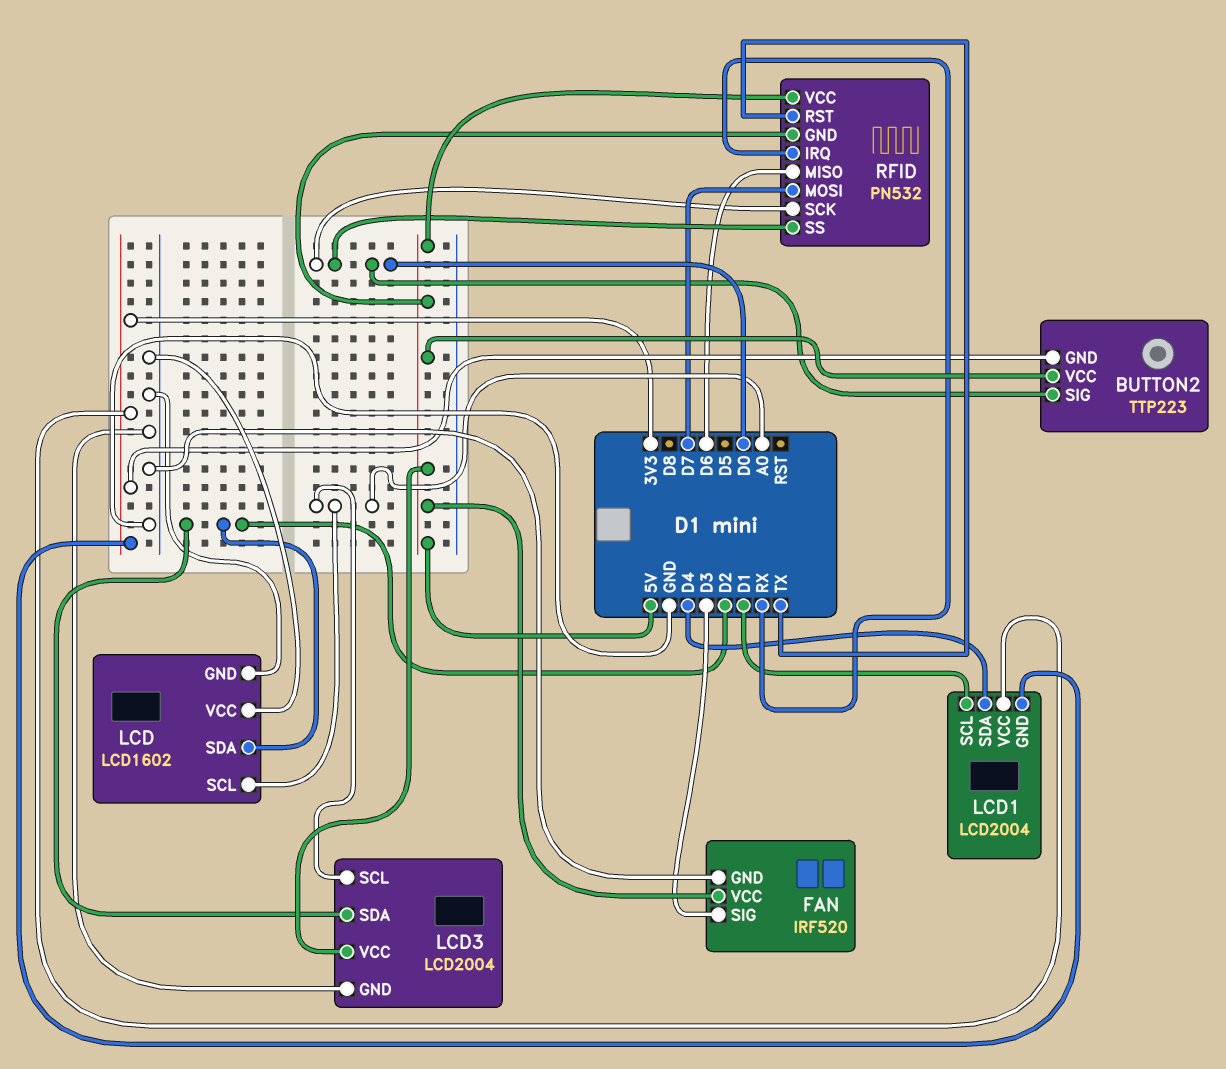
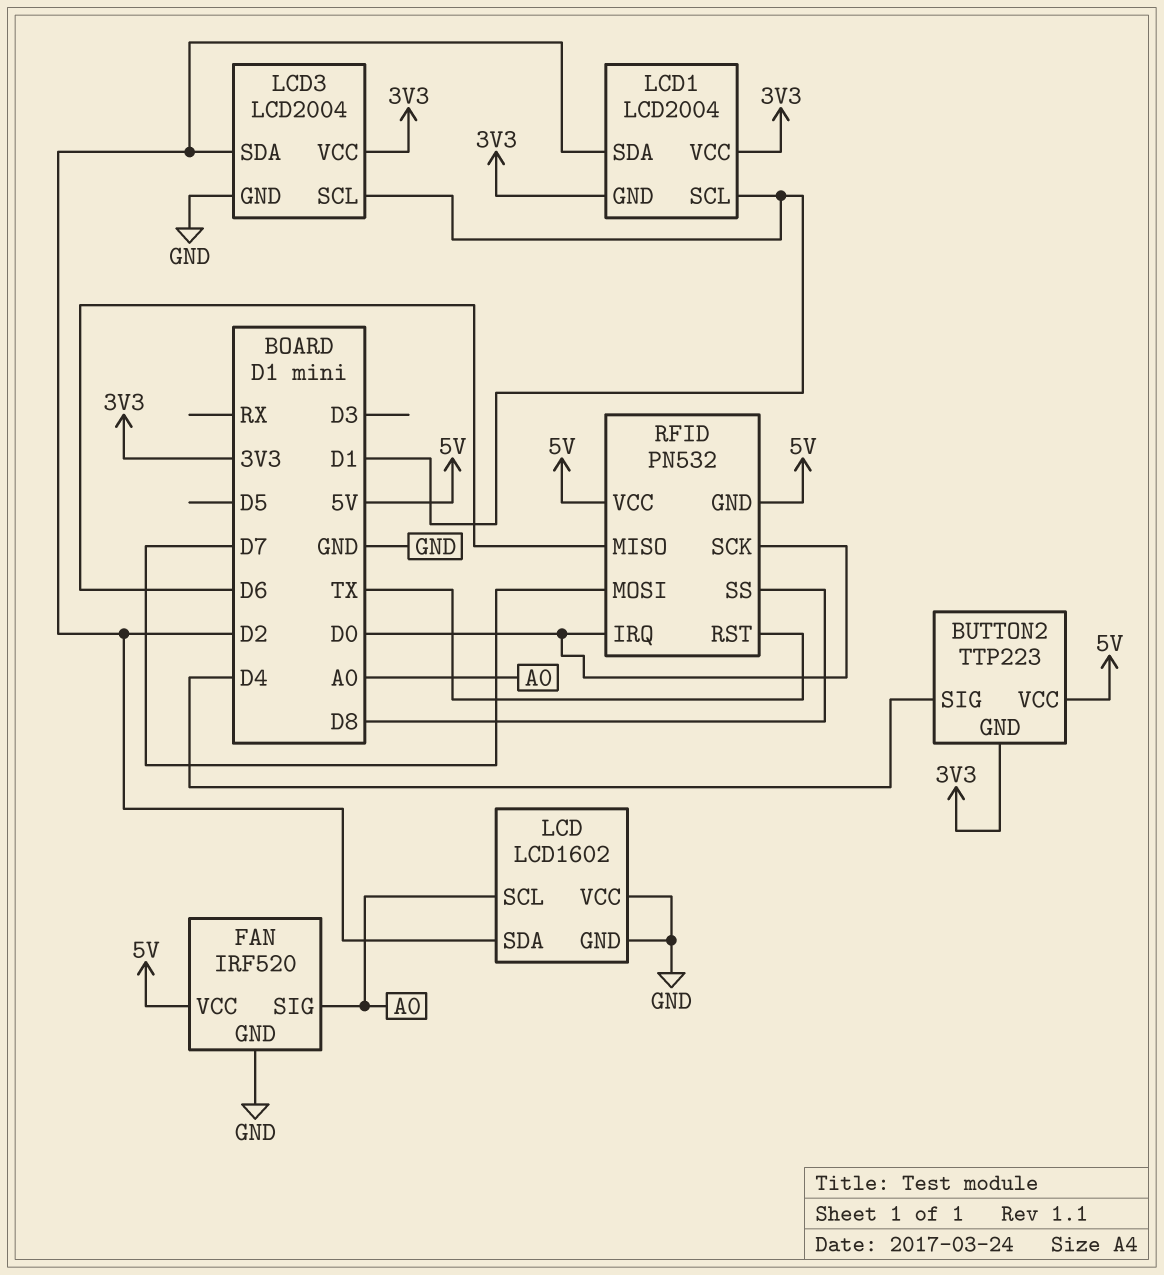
BUTTON2 pin SIG: D0 -> D4
FAN pin SIG: D3 -> A0
LCD1 pin SDA: D4 -> D2
LCD3 pin SCL: A0 -> D1
LCD3 pin VCC: 5V -> 3V3
RFID pin IRQ: RX -> D0
RFID pin SS: D0 -> D8

